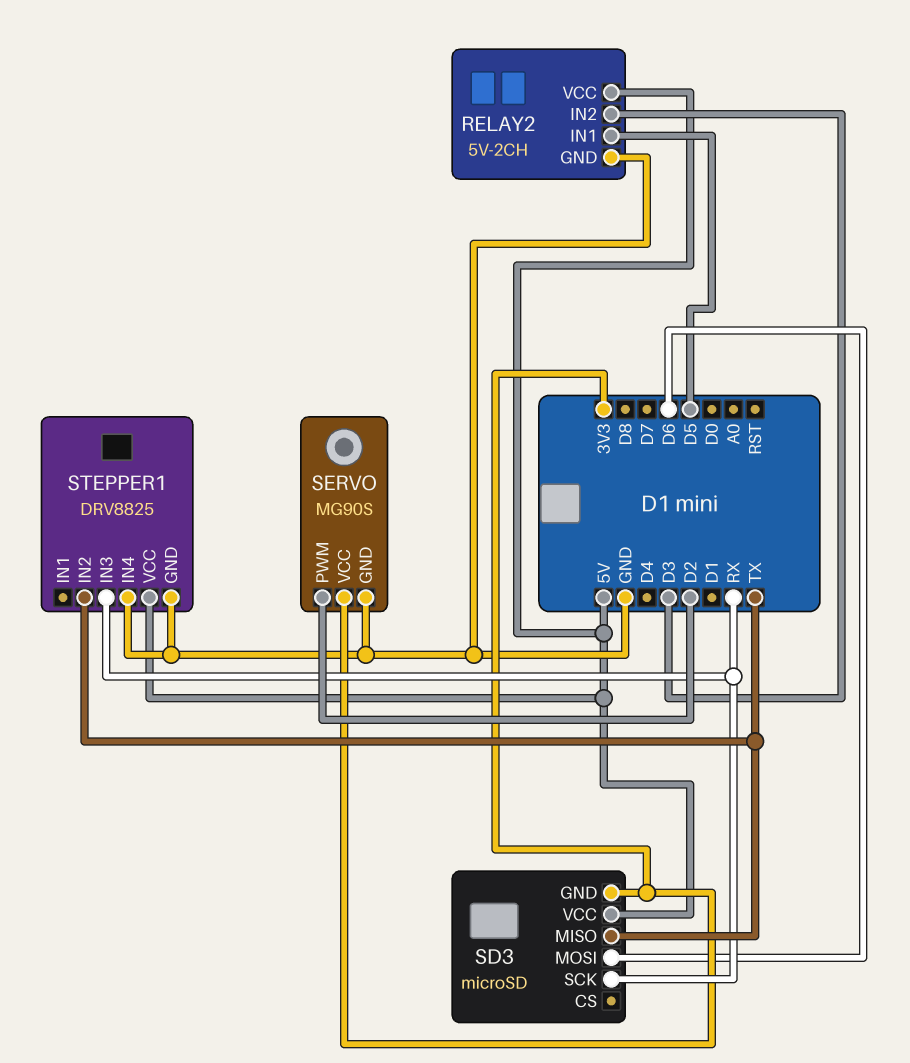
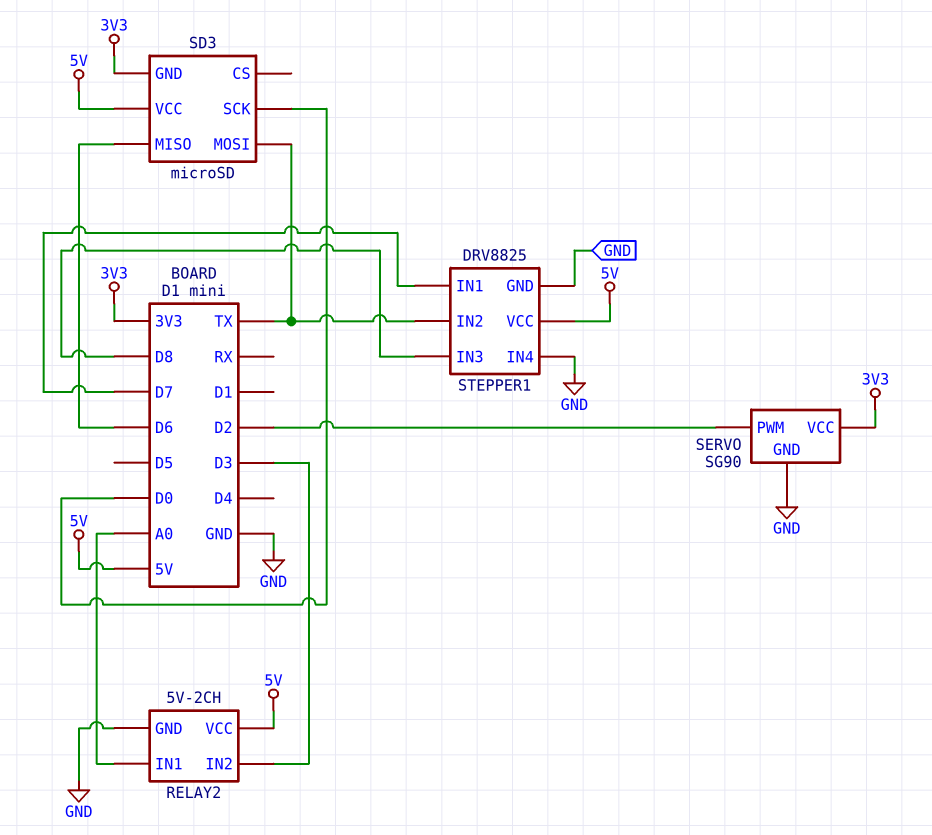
RELAY2 pin IN1: D5 -> A0
SD3 pin MISO: TX -> D6
SD3 pin MOSI: D6 -> TX
SD3 pin SCK: RX -> D0
SERVO: MG90S -> SG90
STEPPER1 pin IN1: none -> D7
STEPPER1 pin IN3: RX -> D8

